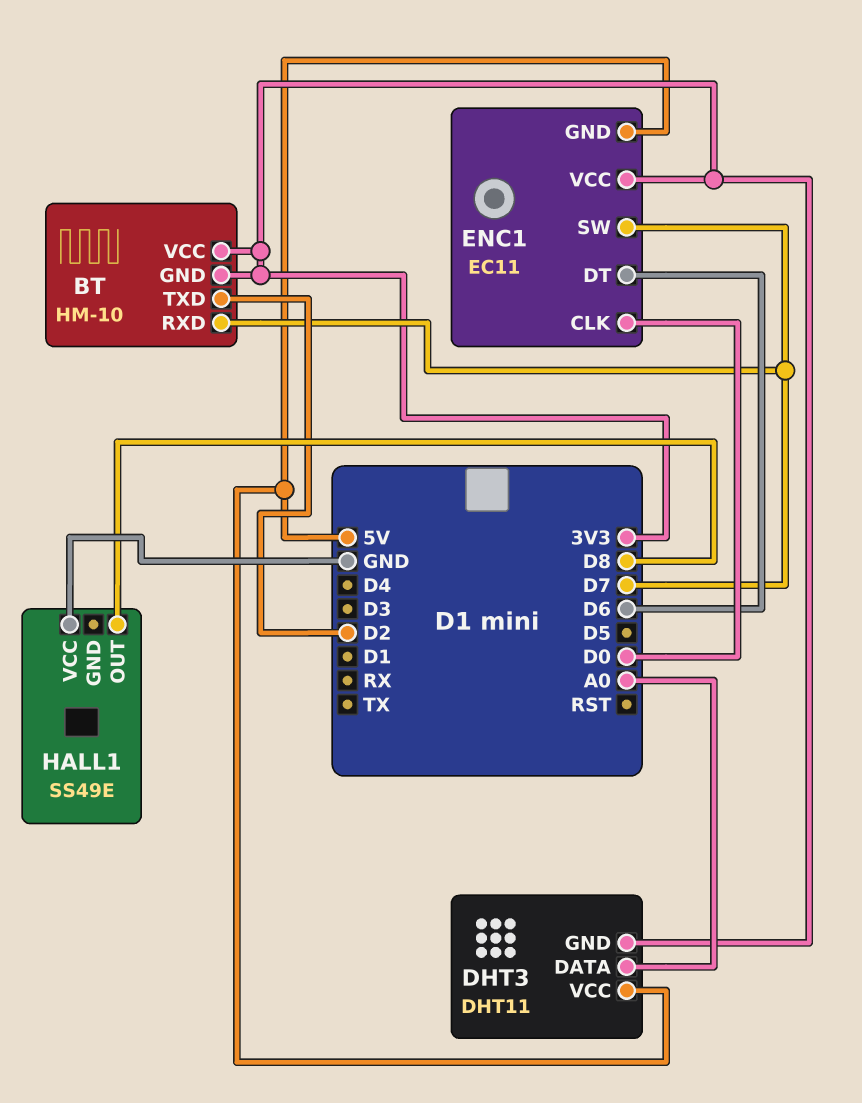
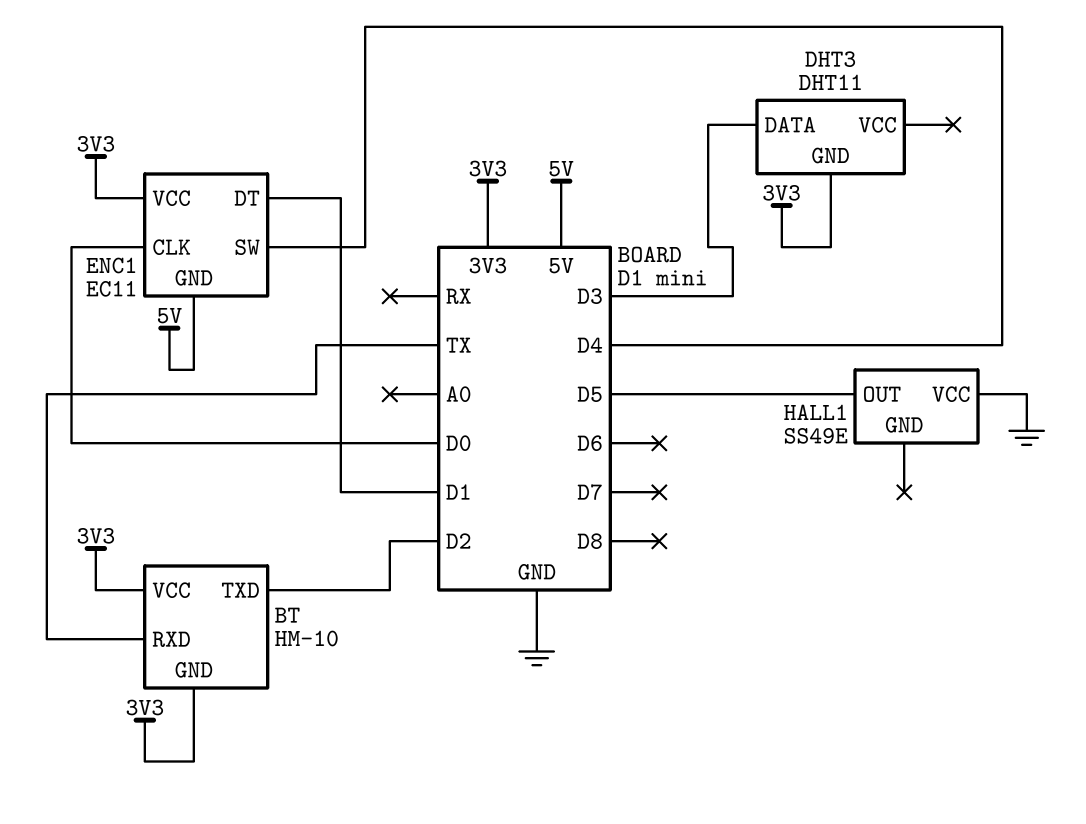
BT pin RXD: D7 -> TX
DHT3 pin DATA: A0 -> D3
DHT3 pin VCC: 5V -> none
ENC1 pin DT: D6 -> D1
ENC1 pin SW: D7 -> D4
HALL1 pin OUT: D8 -> D5

